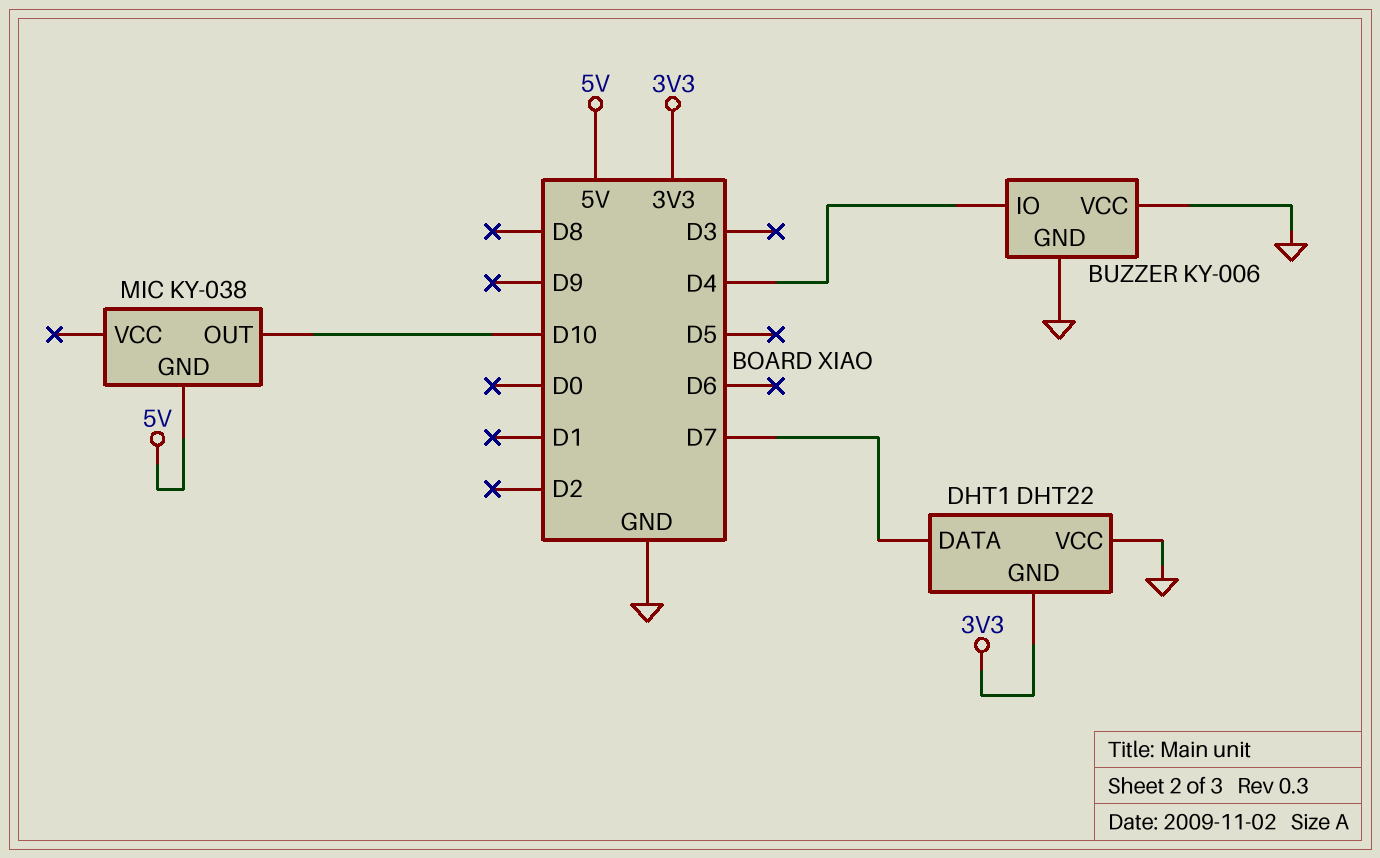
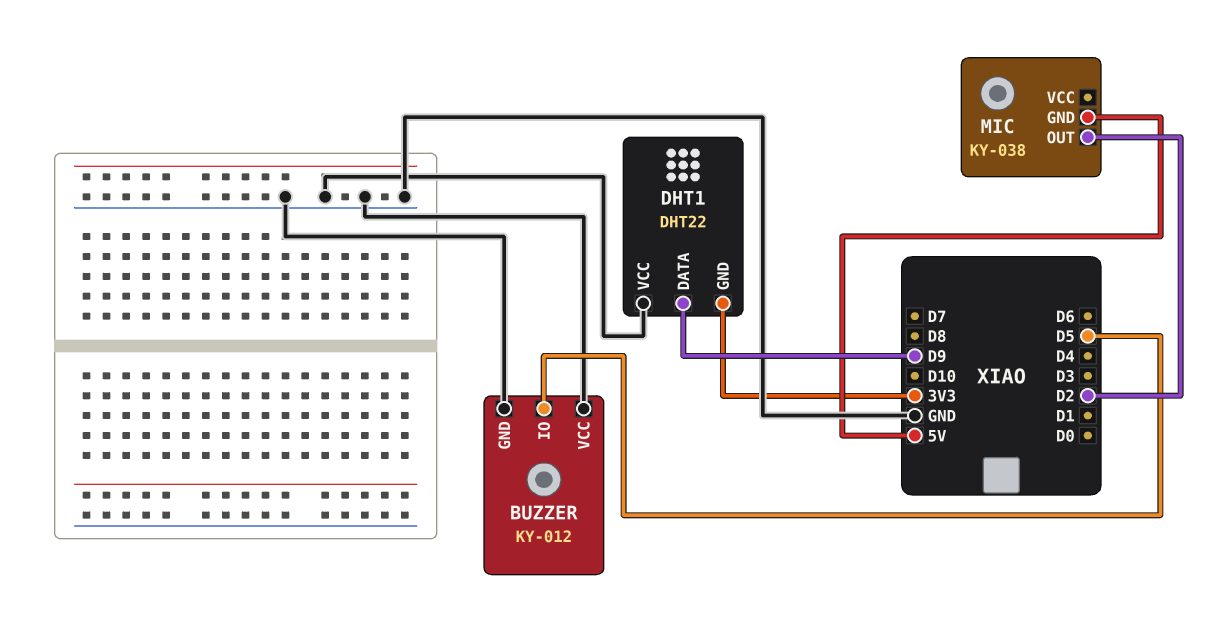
BUZZER: KY-006 -> KY-012
BUZZER pin IO: D4 -> D5
DHT1 pin DATA: D7 -> D9
MIC pin OUT: D10 -> D2

